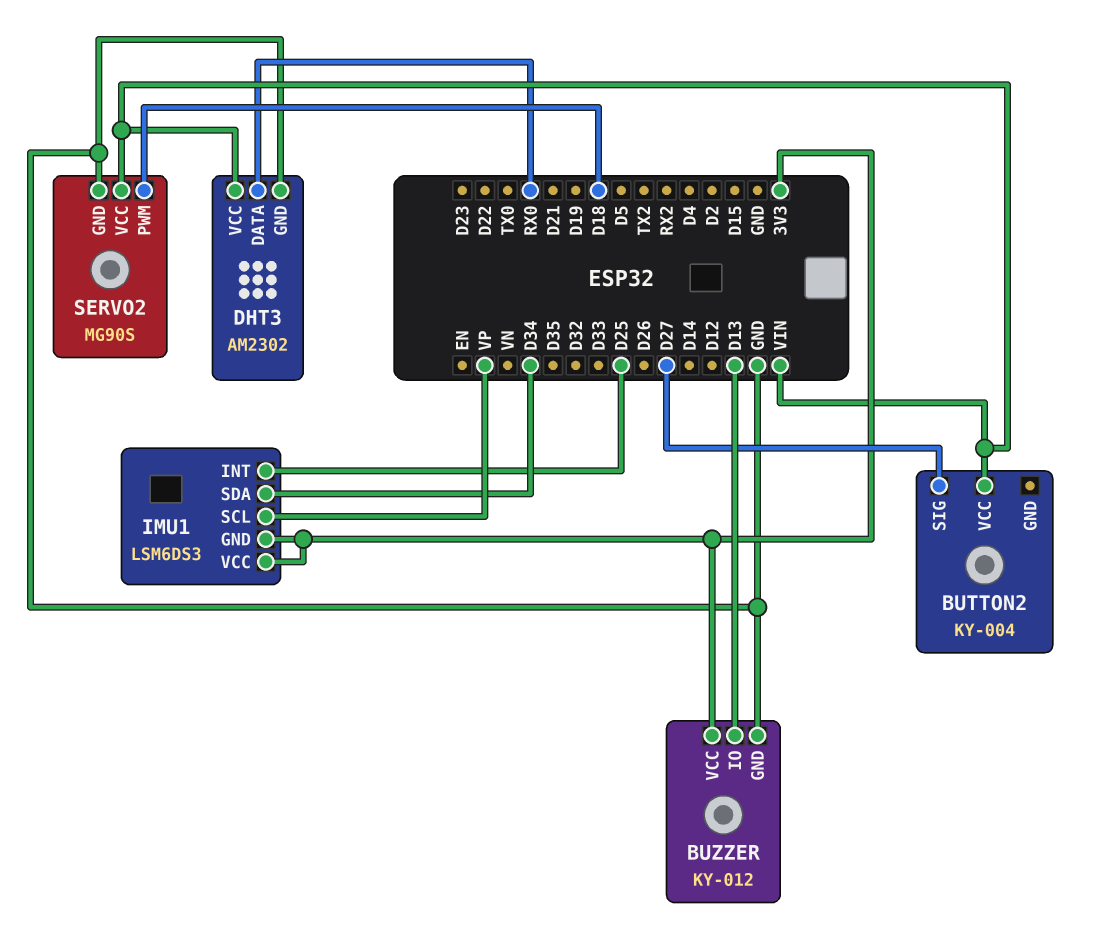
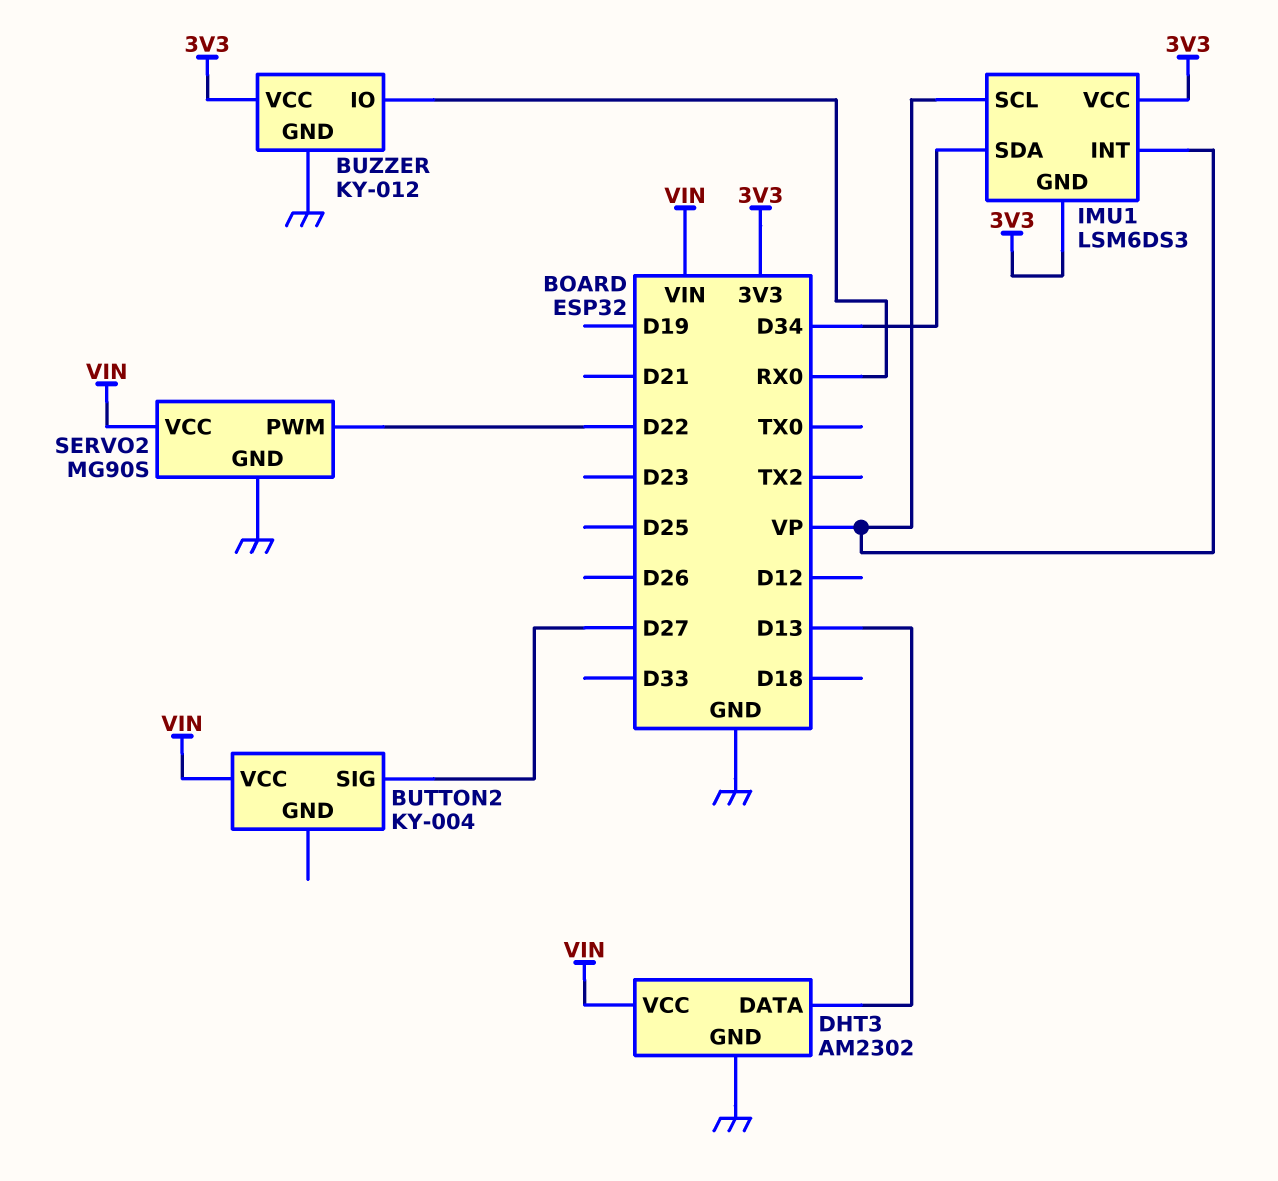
BUZZER pin IO: D13 -> RX0
DHT3 pin DATA: RX0 -> D13
IMU1 pin INT: D25 -> VP
SERVO2 pin PWM: D18 -> D22

